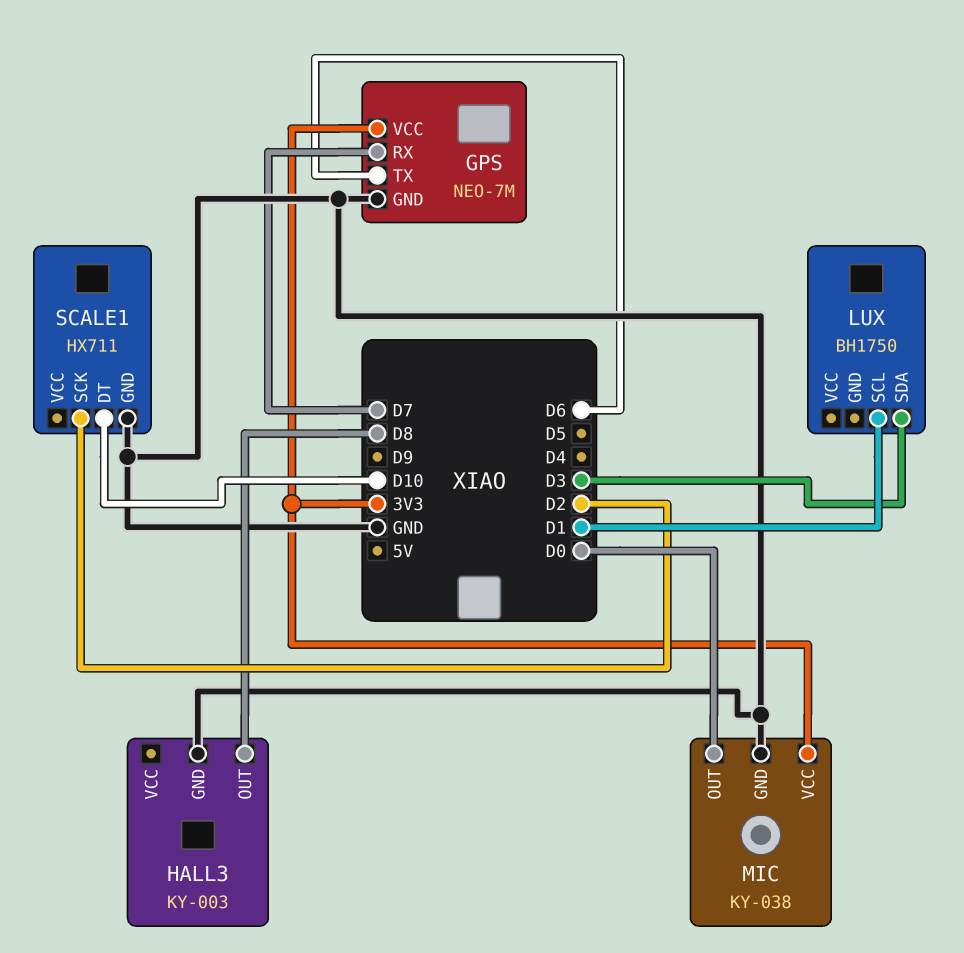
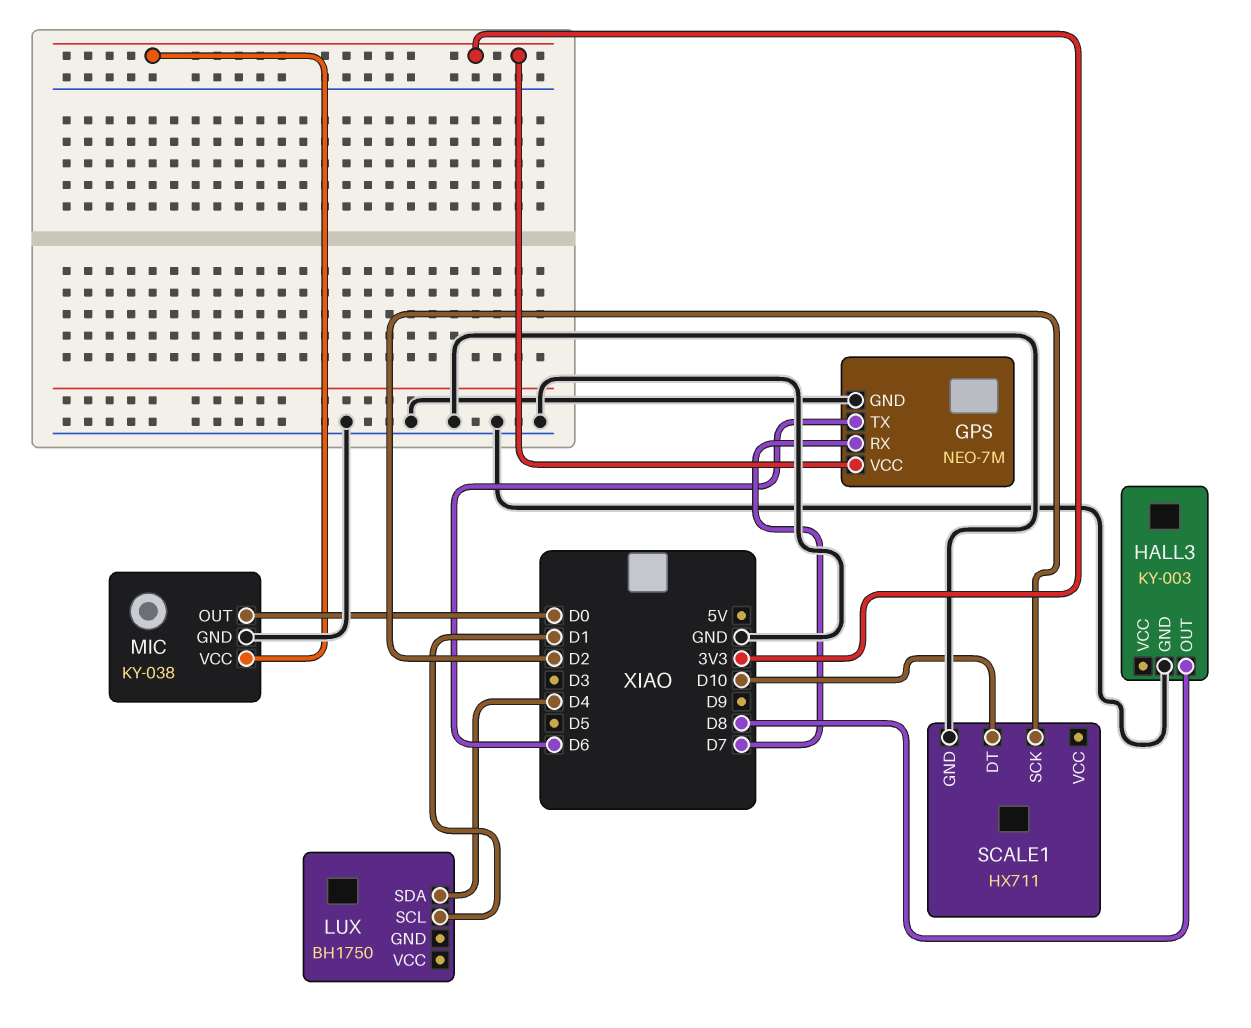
LUX pin SDA: D3 -> D4

